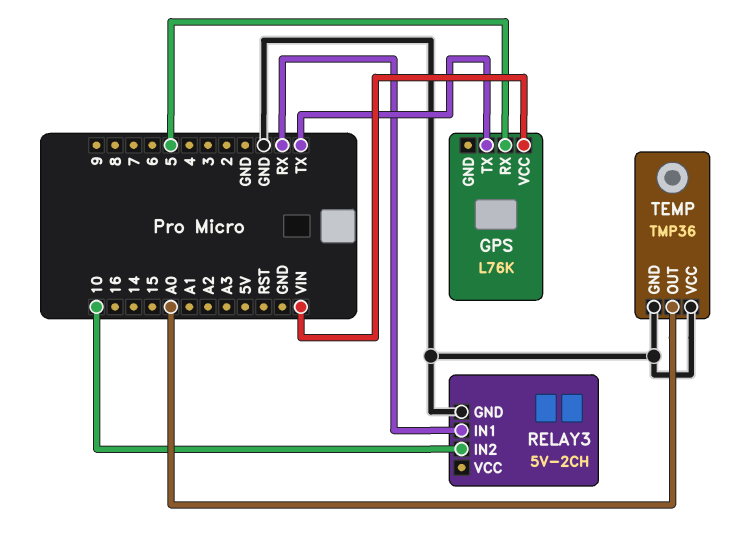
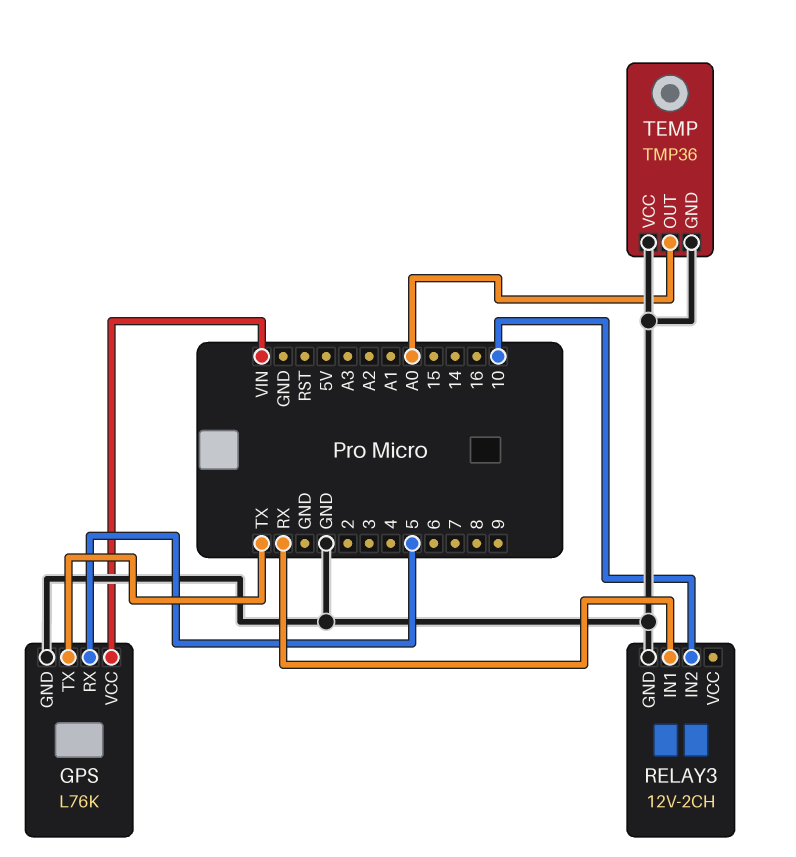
GPS pin GND: none -> GND
RELAY3: 5V-2CH -> 12V-2CH

